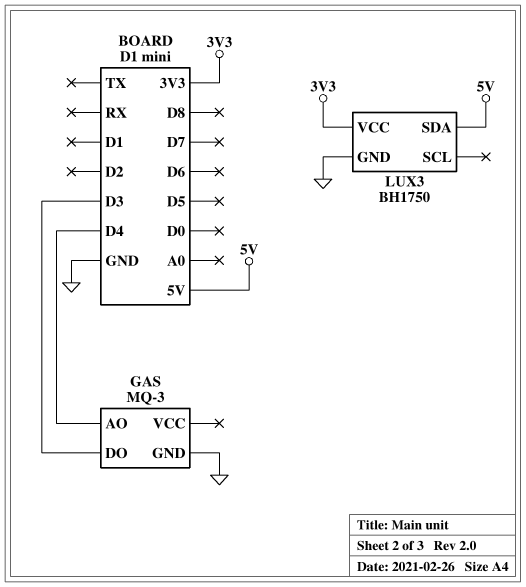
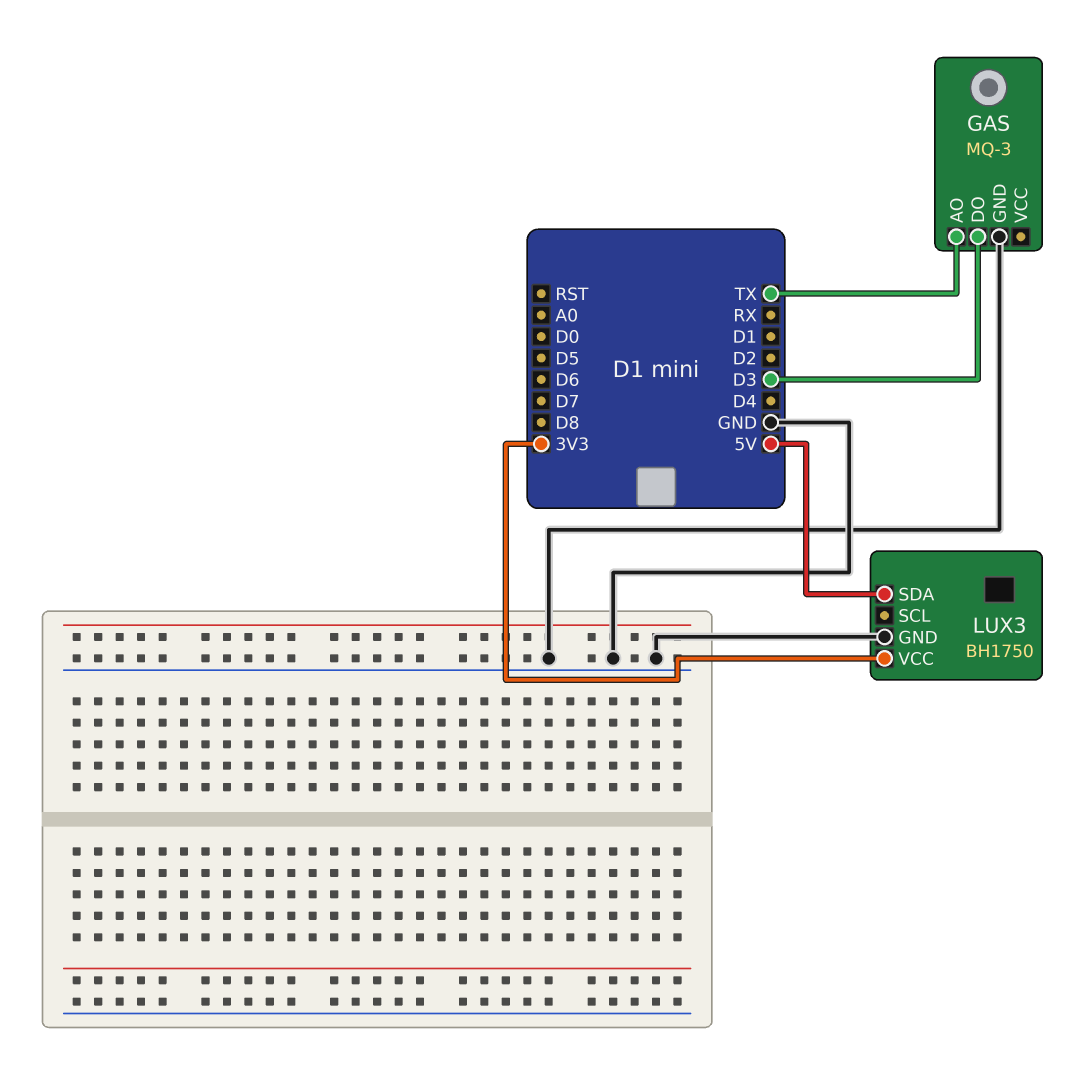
GAS pin AO: D4 -> TX

